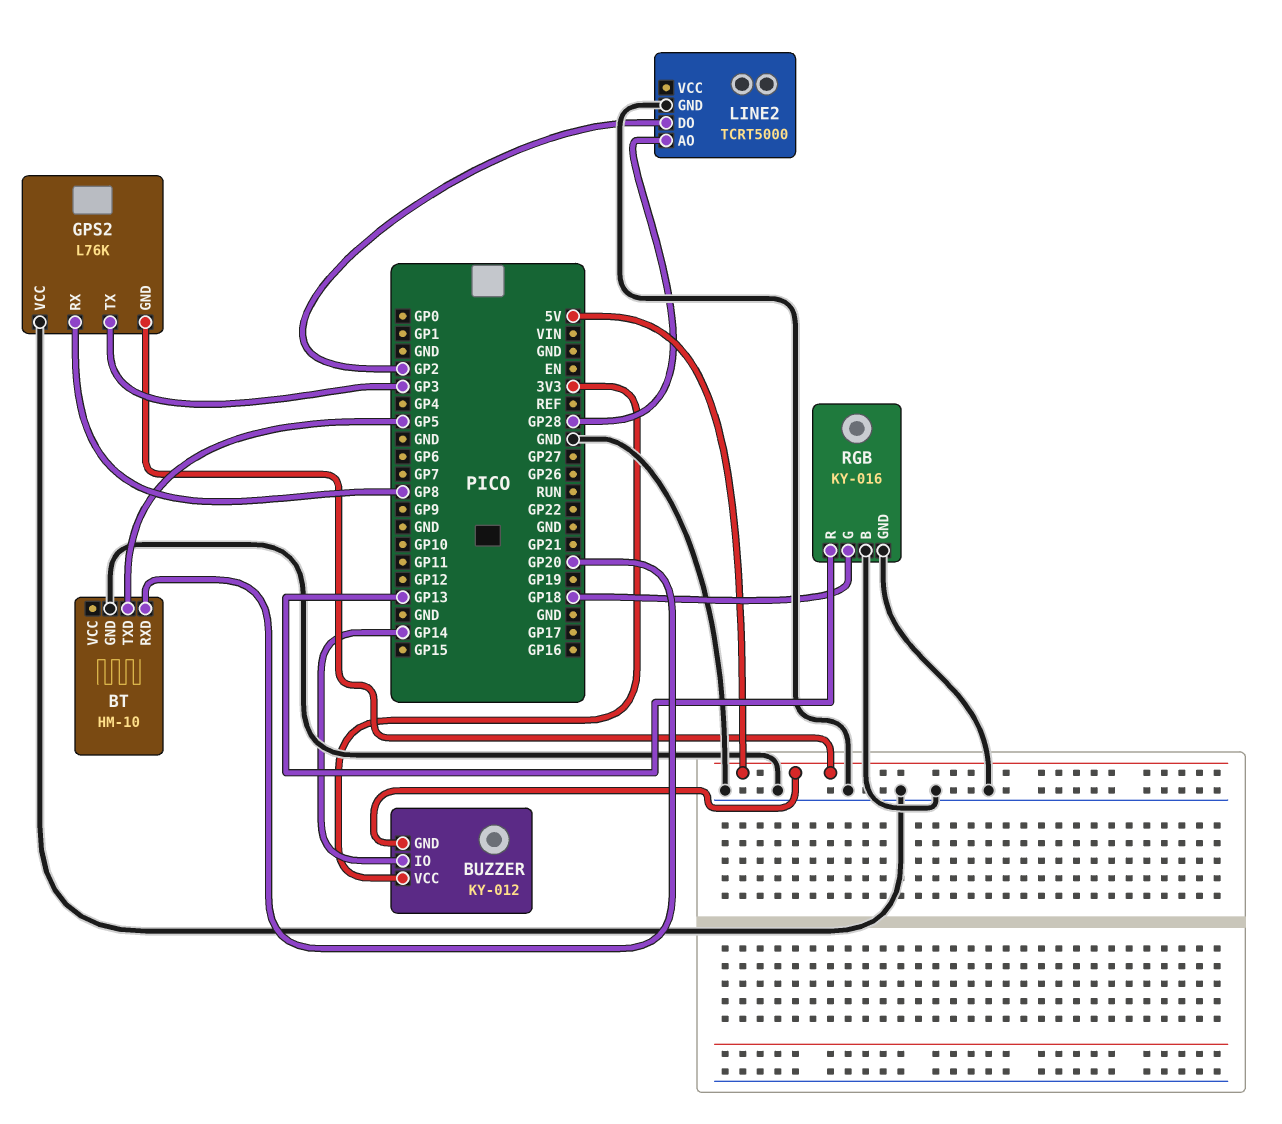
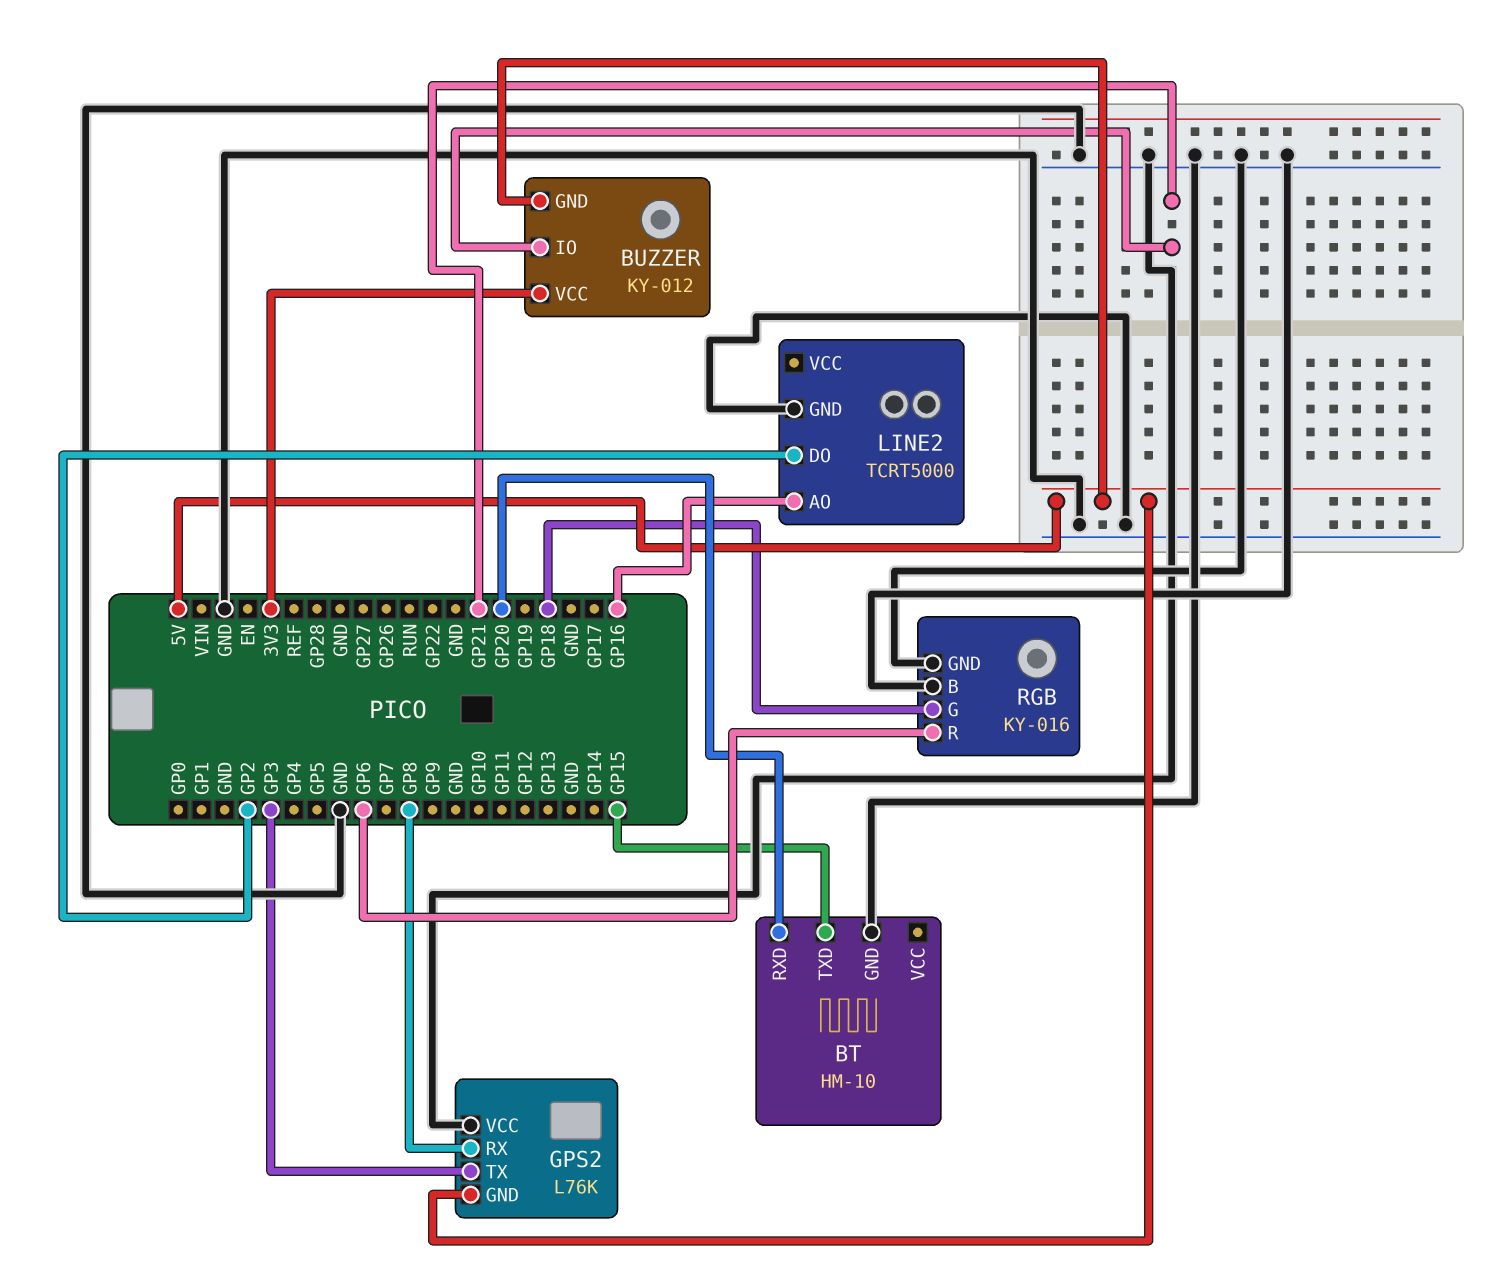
BT pin TXD: GP5 -> GP15
BUZZER pin IO: GP14 -> GP21
LINE2 pin AO: GP28 -> GP16
RGB pin R: GP13 -> GP6

